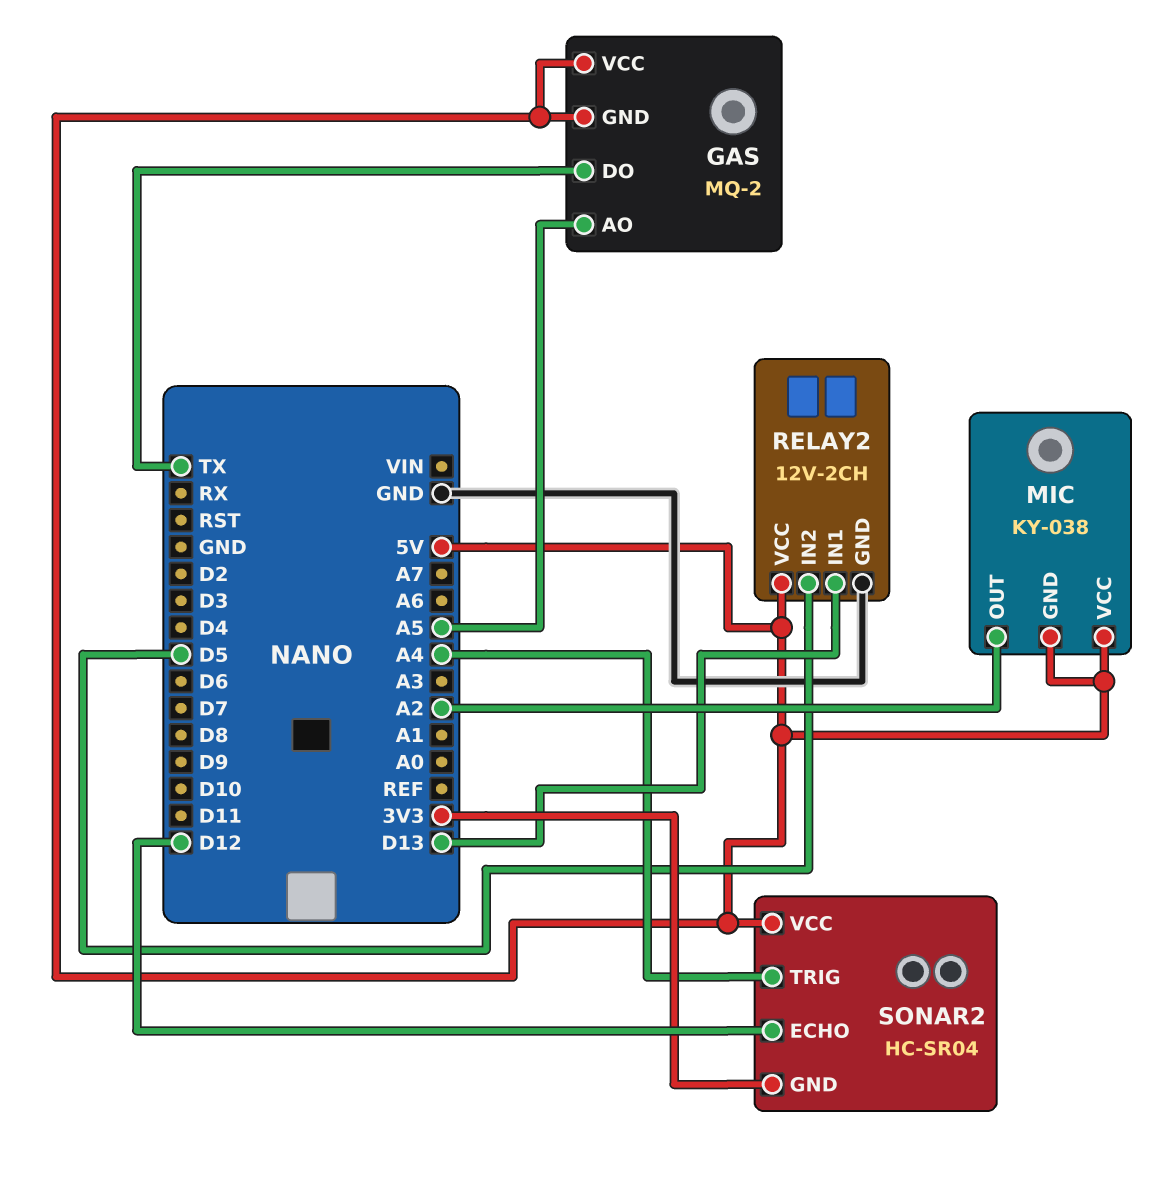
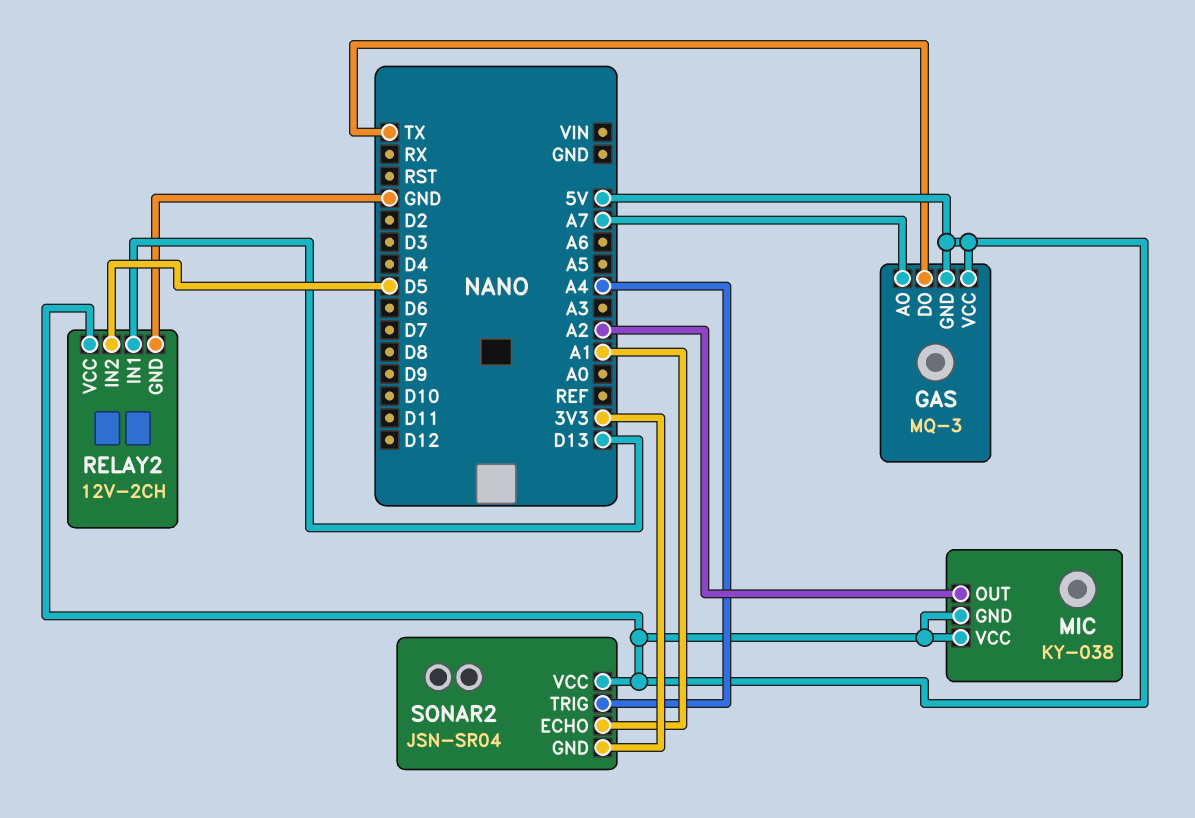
GAS: MQ-2 -> MQ-3
GAS pin AO: A5 -> A7
SONAR2: HC-SR04 -> JSN-SR04
SONAR2 pin ECHO: D12 -> A1

